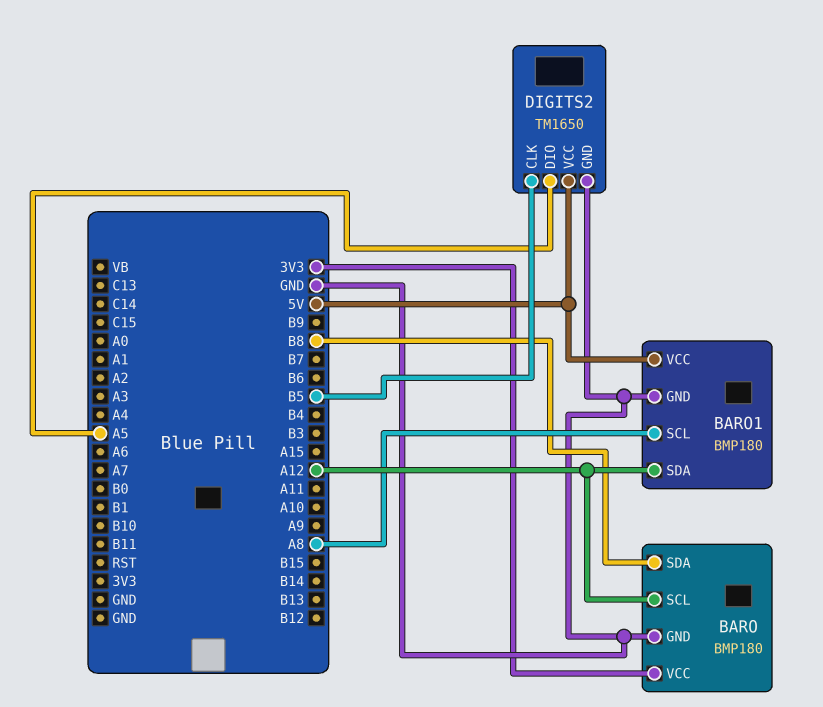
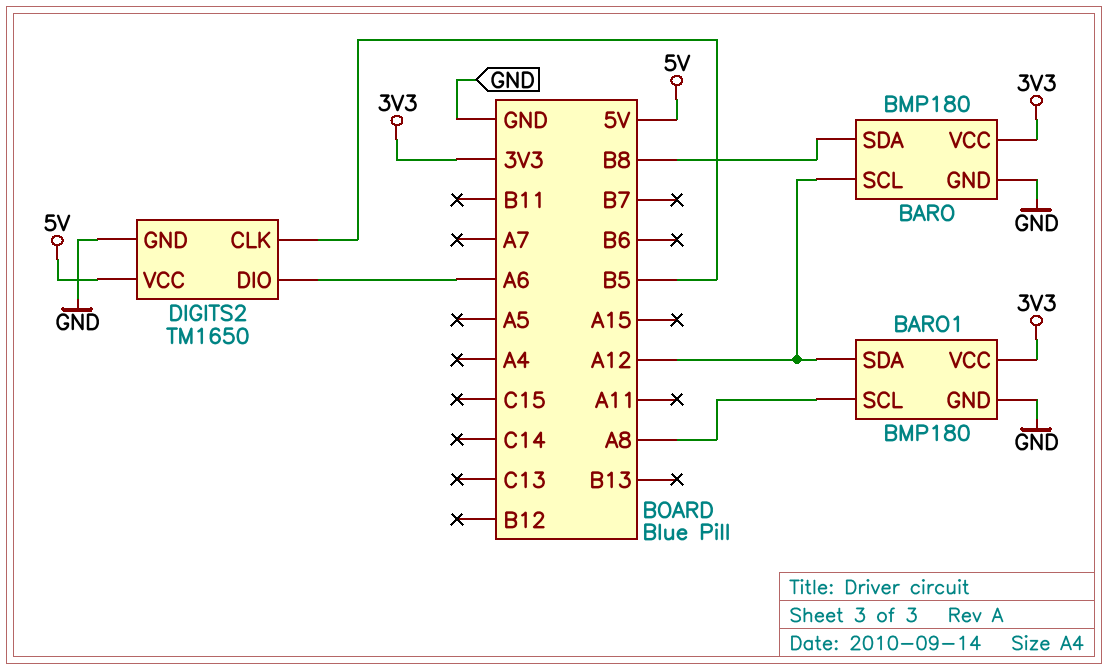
BARO1 pin VCC: 5V -> 3V3
DIGITS2 pin DIO: A5 -> A6

